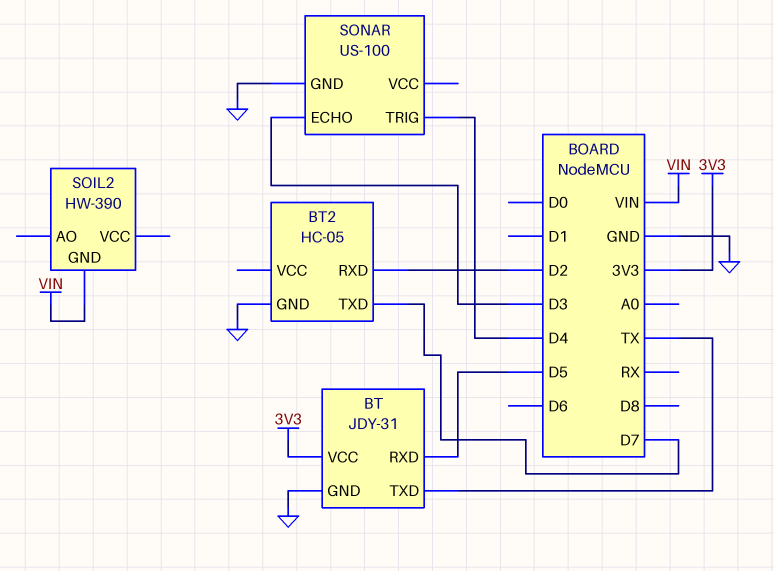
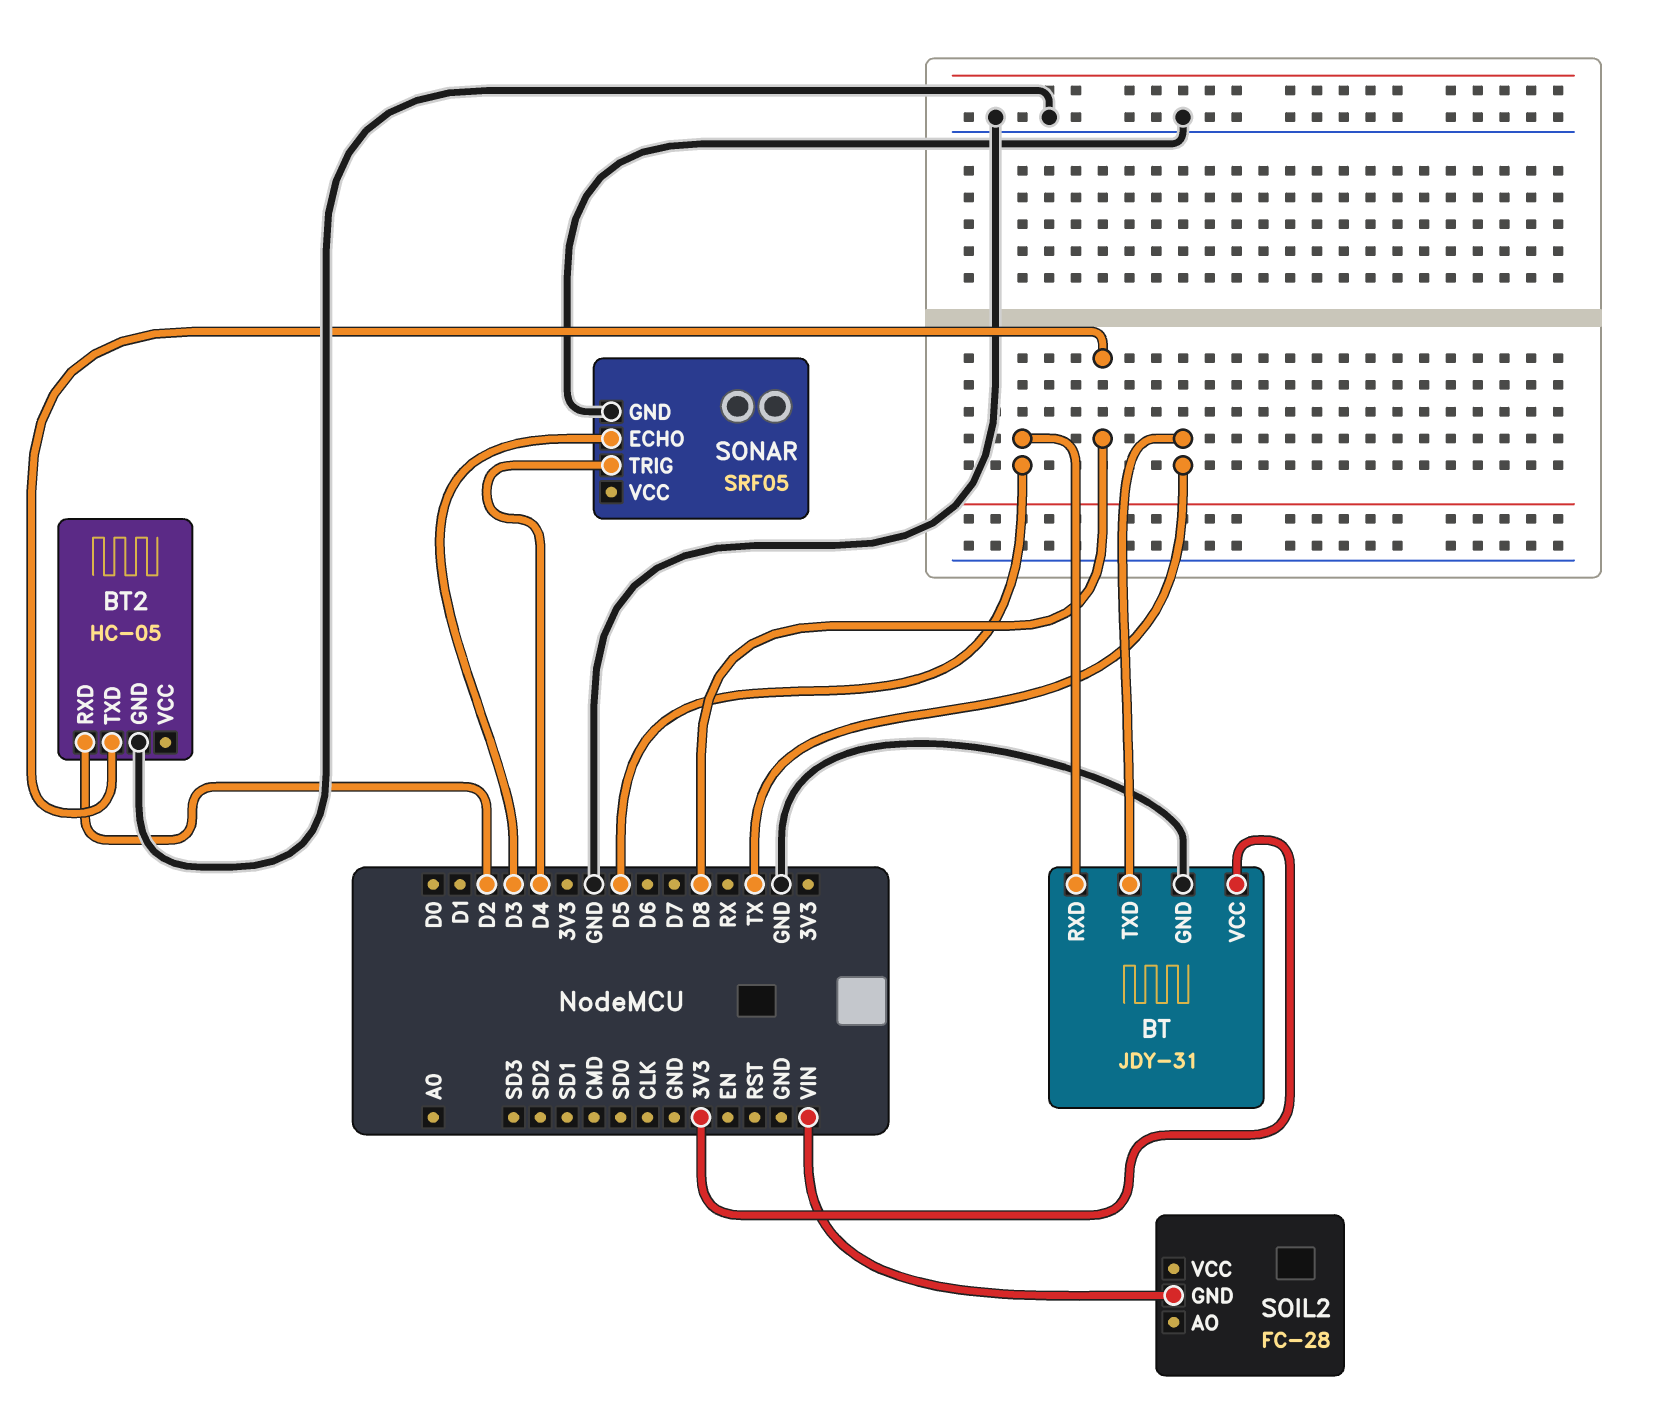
BT2 pin TXD: D7 -> D8
SOIL2: HW-390 -> FC-28
SONAR: US-100 -> SRF05

